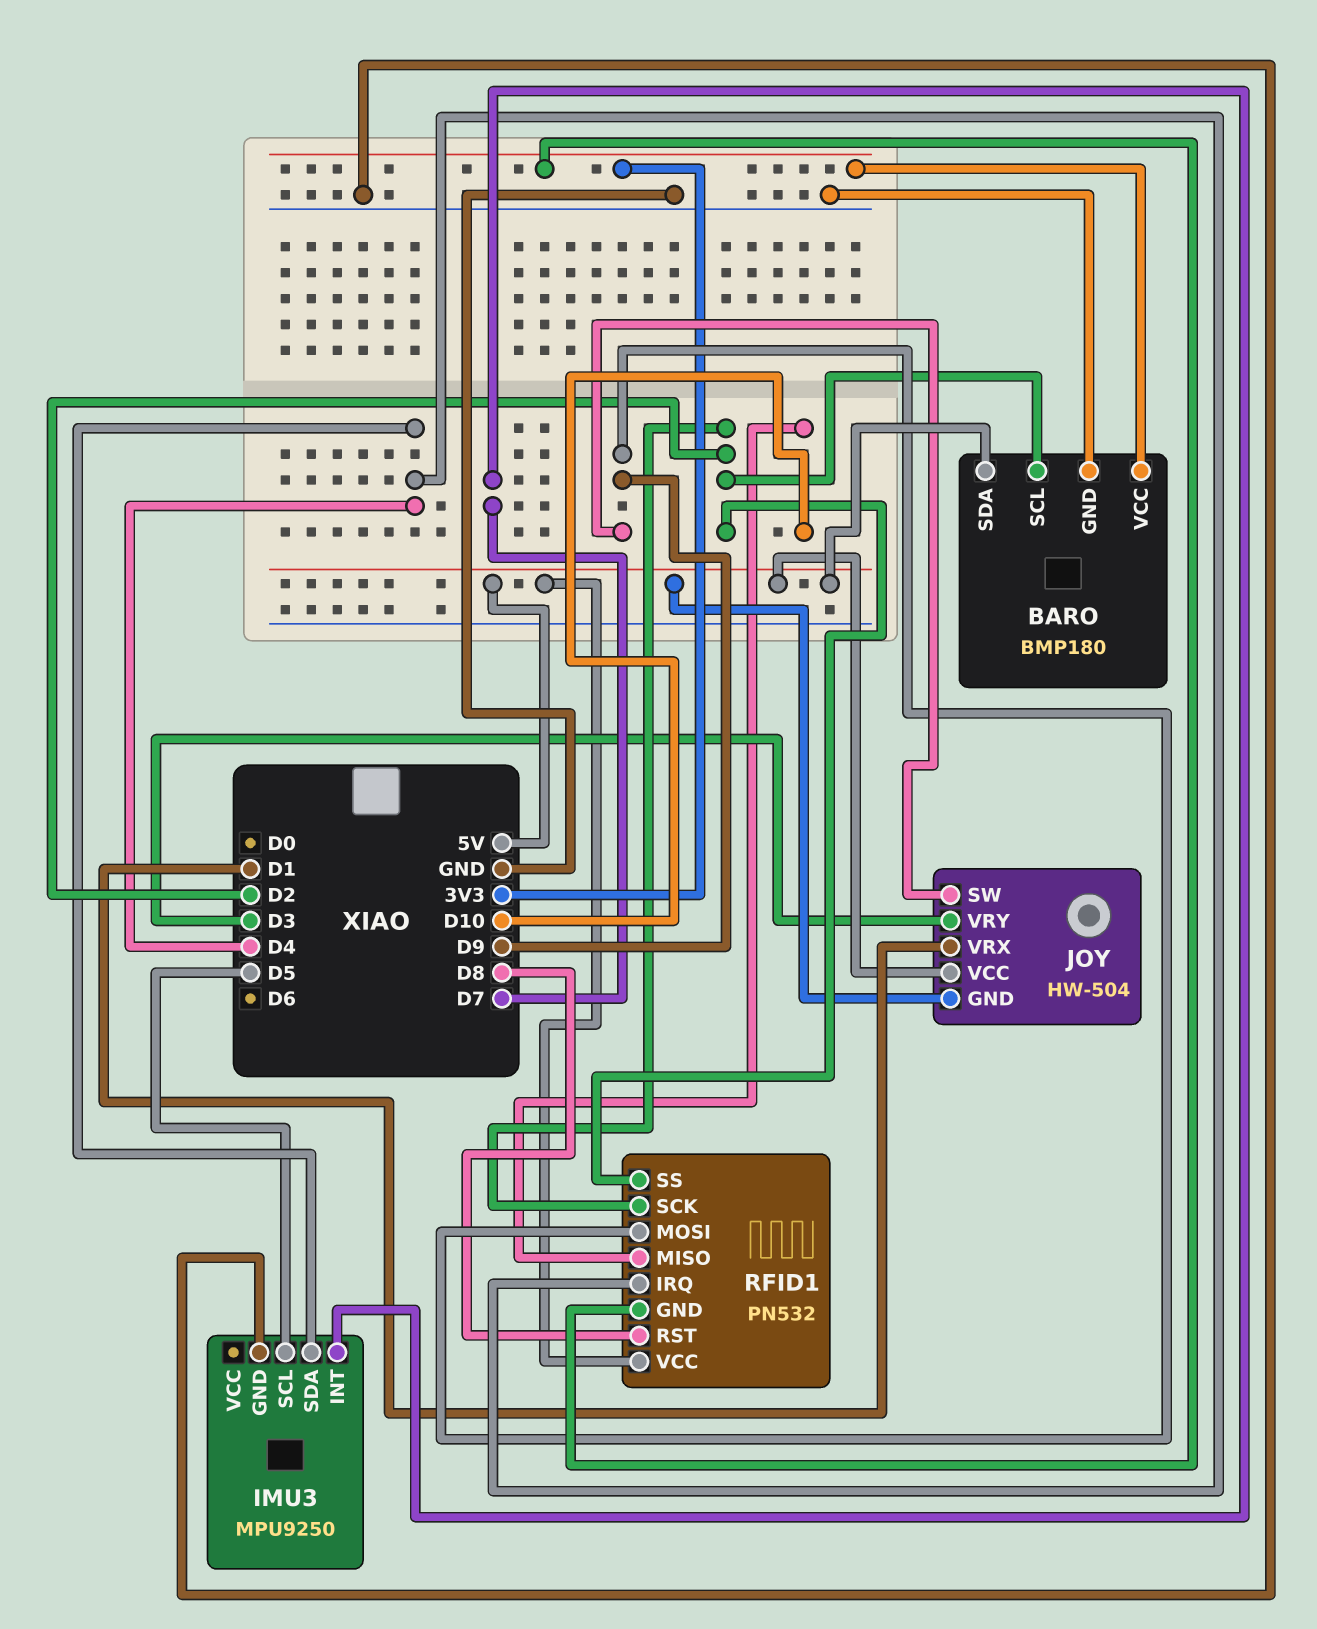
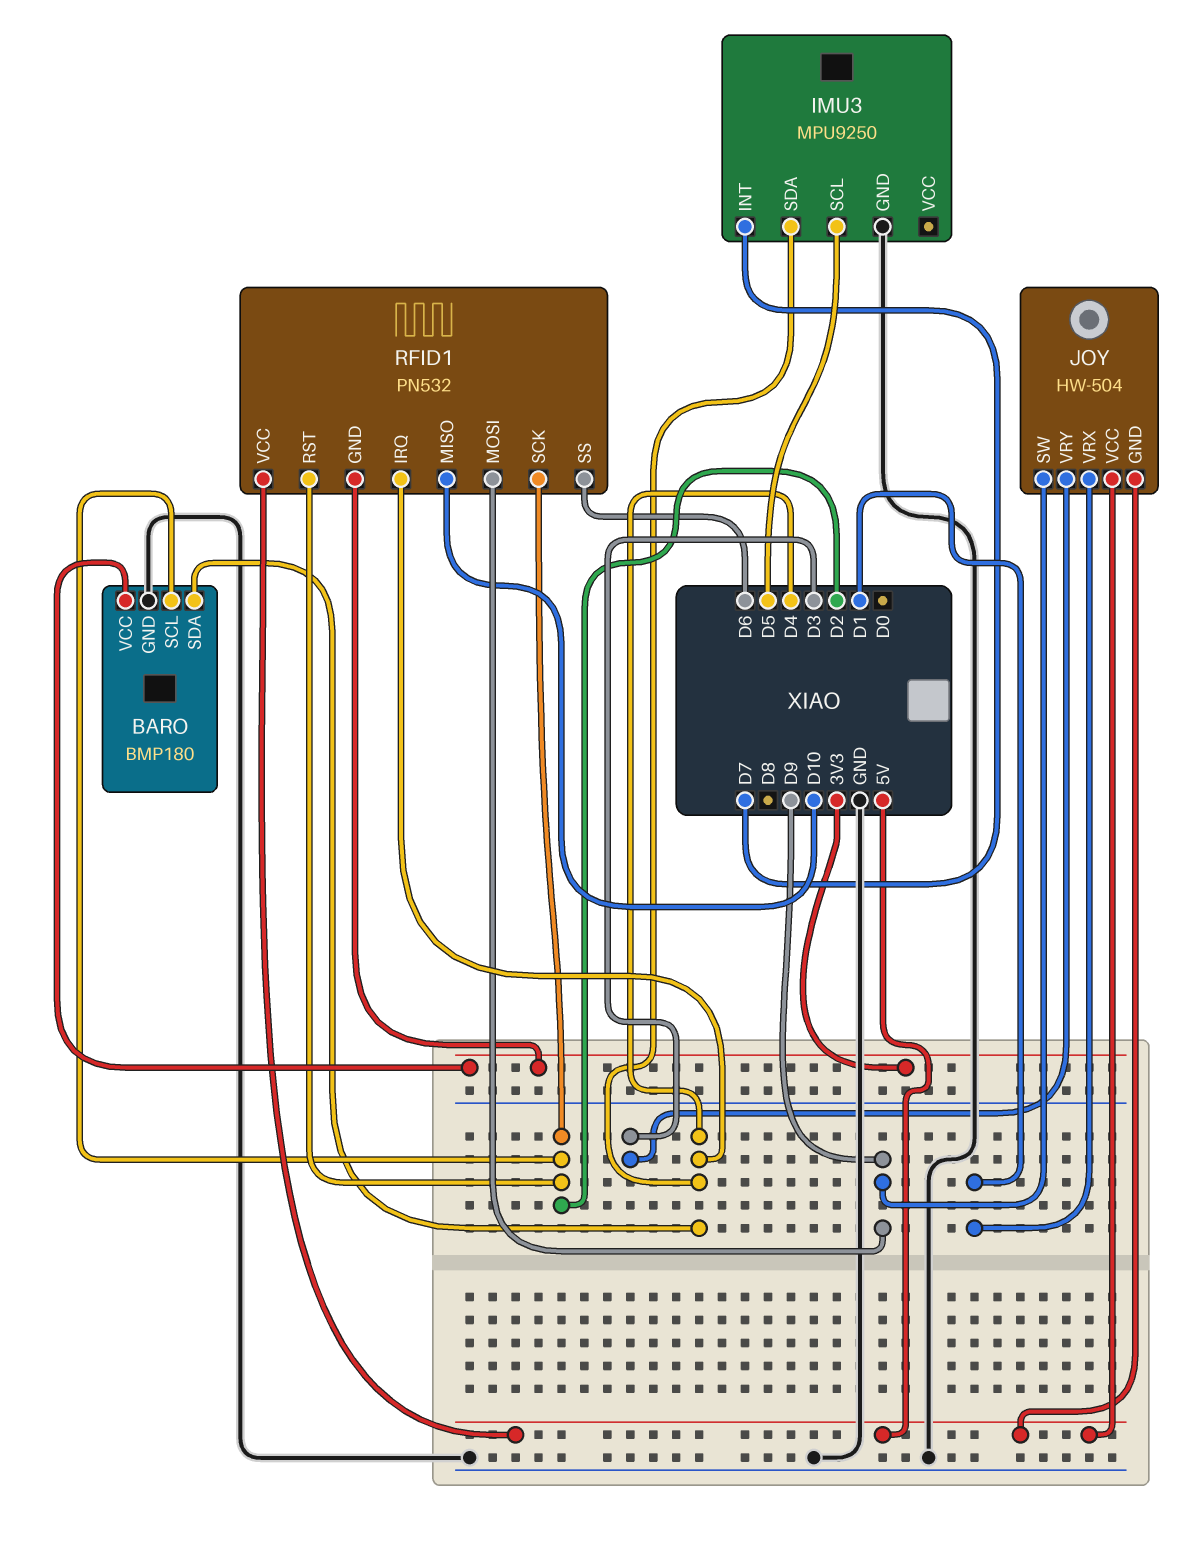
BARO pin SDA: 5V -> D4
RFID1 pin RST: D8 -> D2
RFID1 pin SS: D2 -> D6

